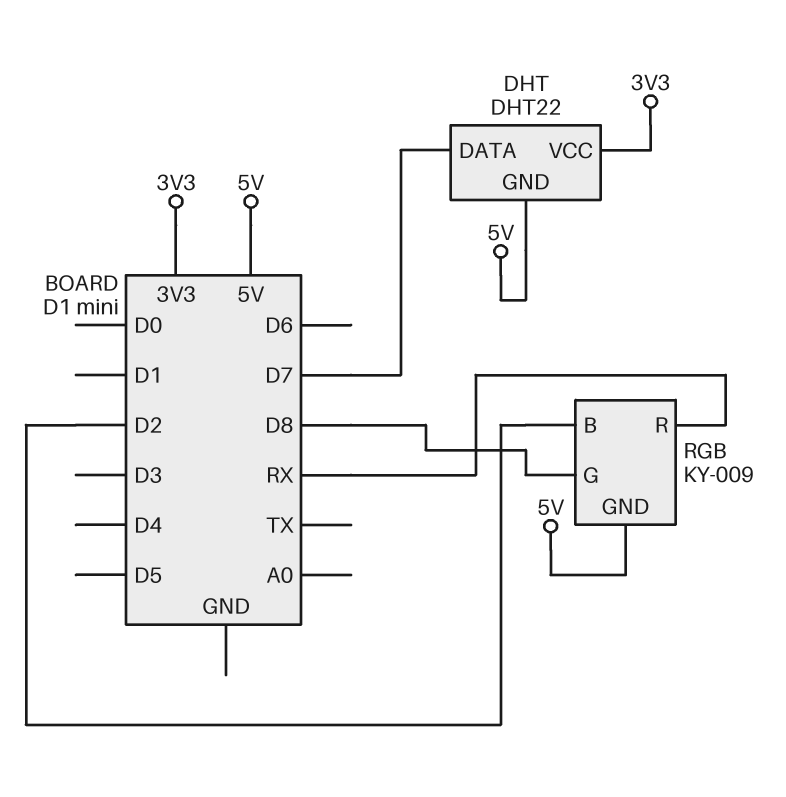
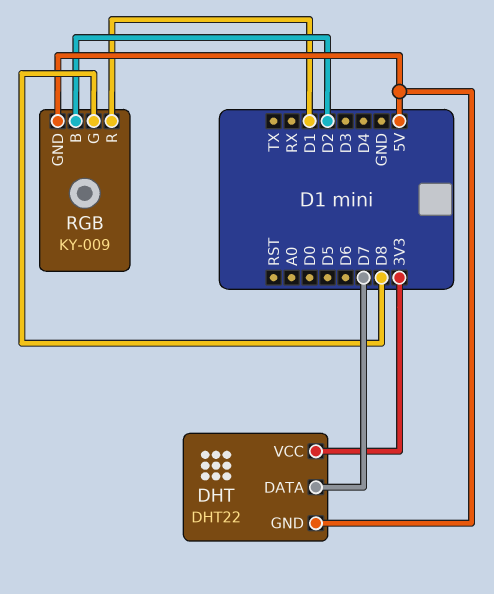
RGB pin R: RX -> D1

